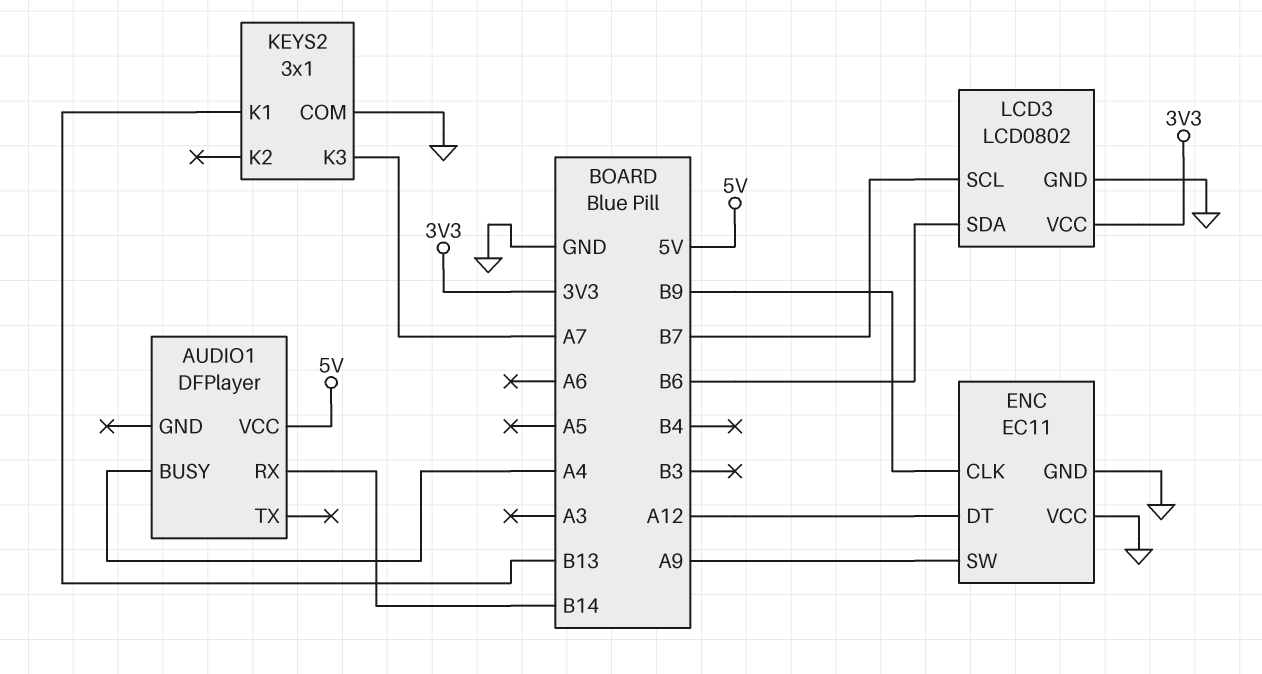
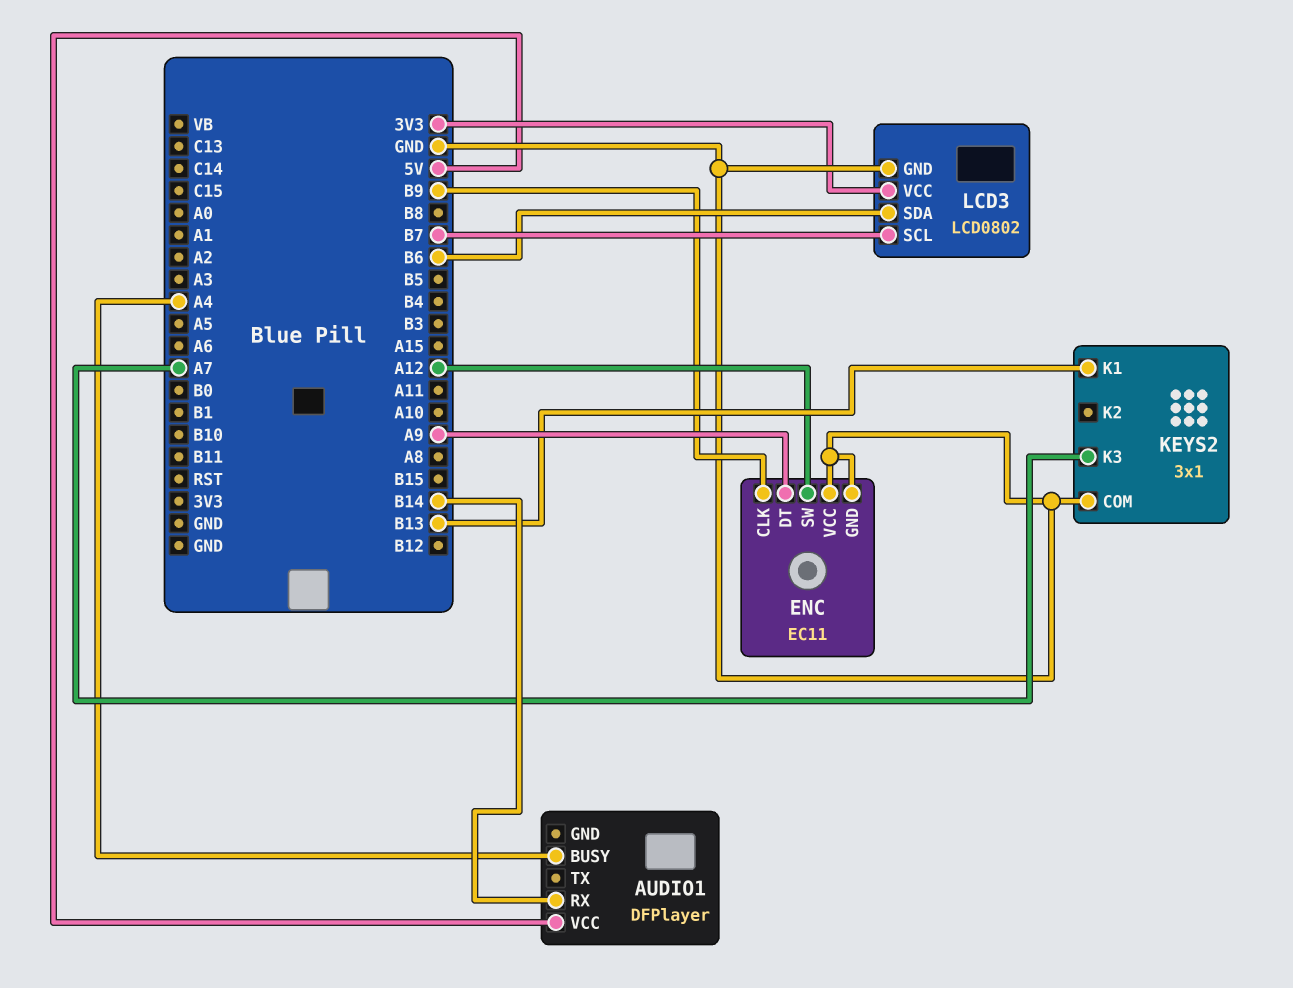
ENC pin DT: A12 -> A9
ENC pin SW: A9 -> A12

